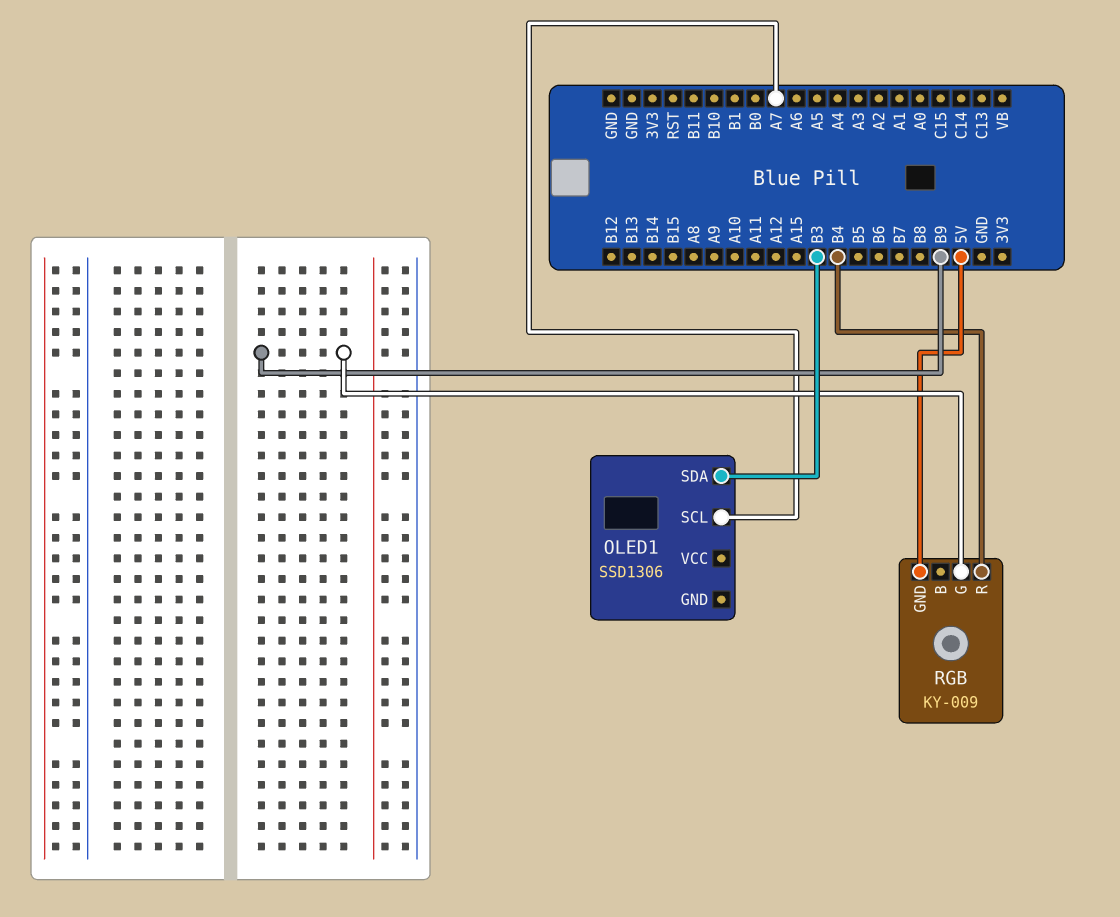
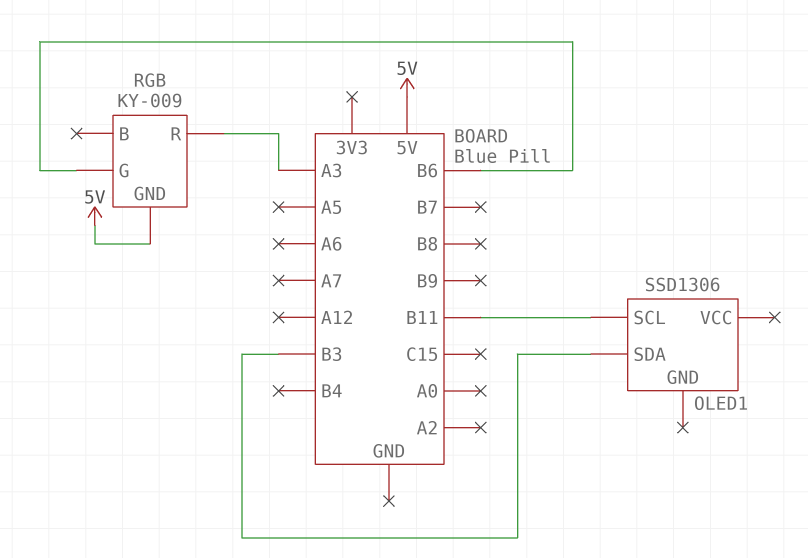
OLED1 pin SCL: A7 -> B11
RGB pin G: B9 -> B6
RGB pin R: B4 -> A3

